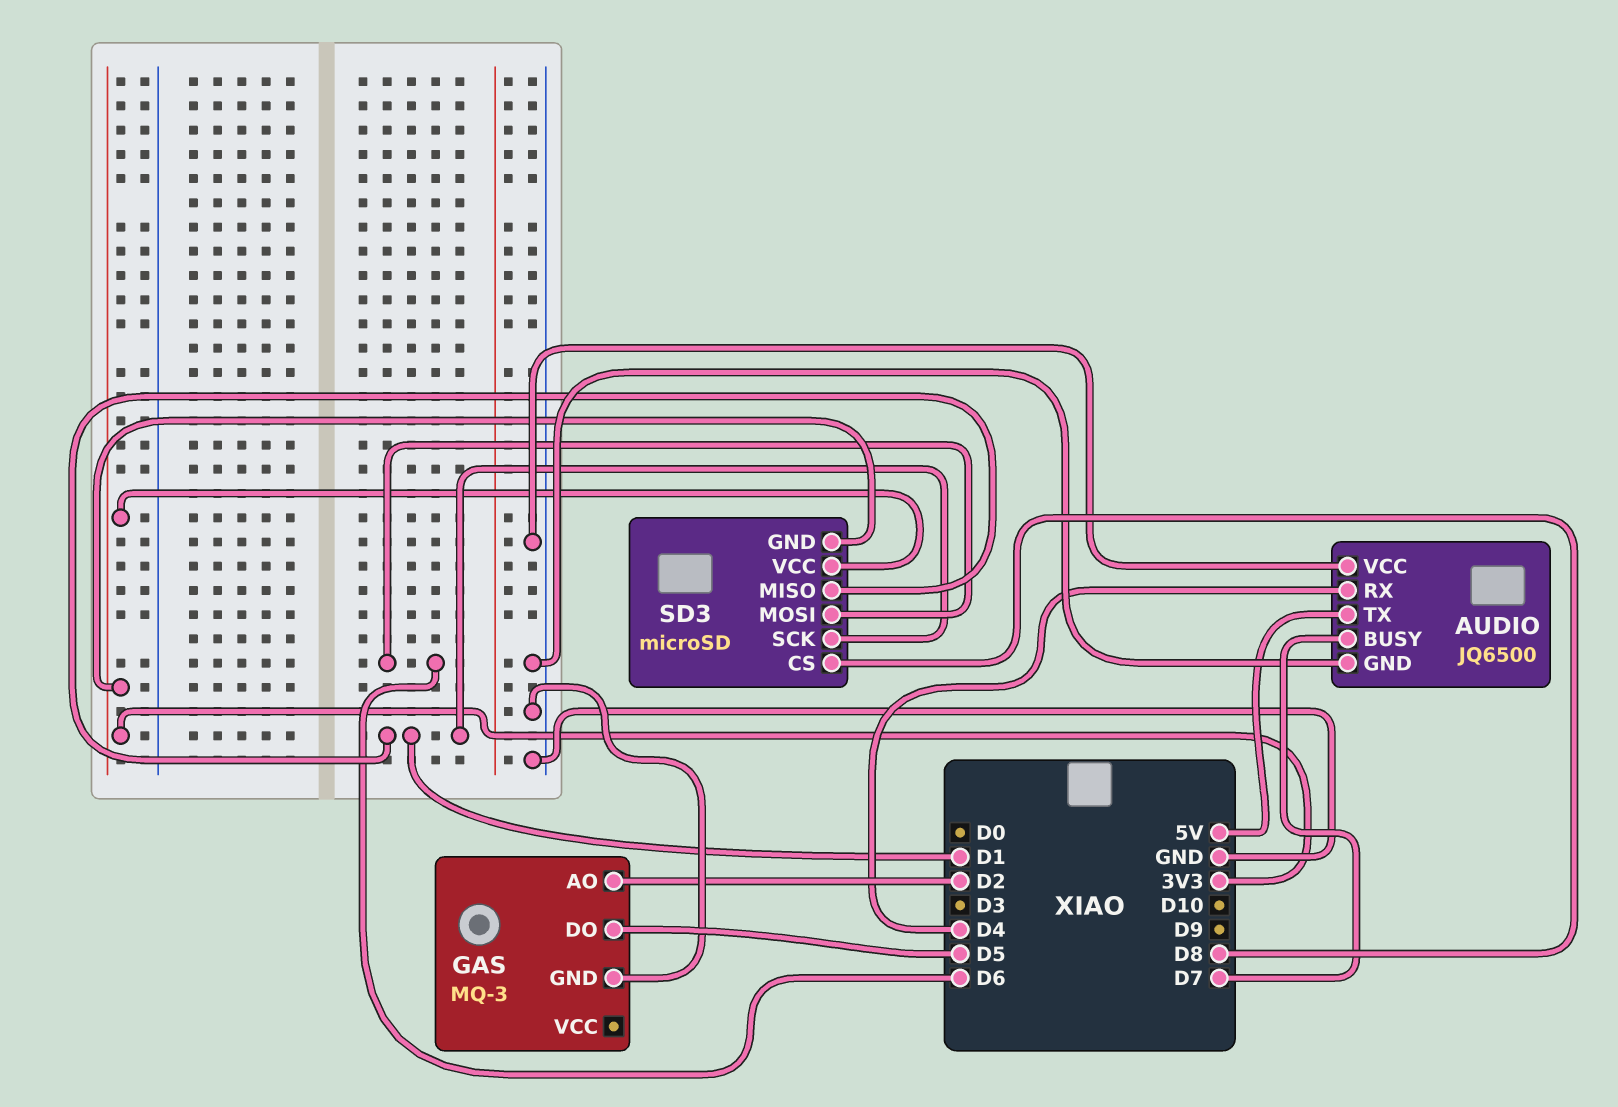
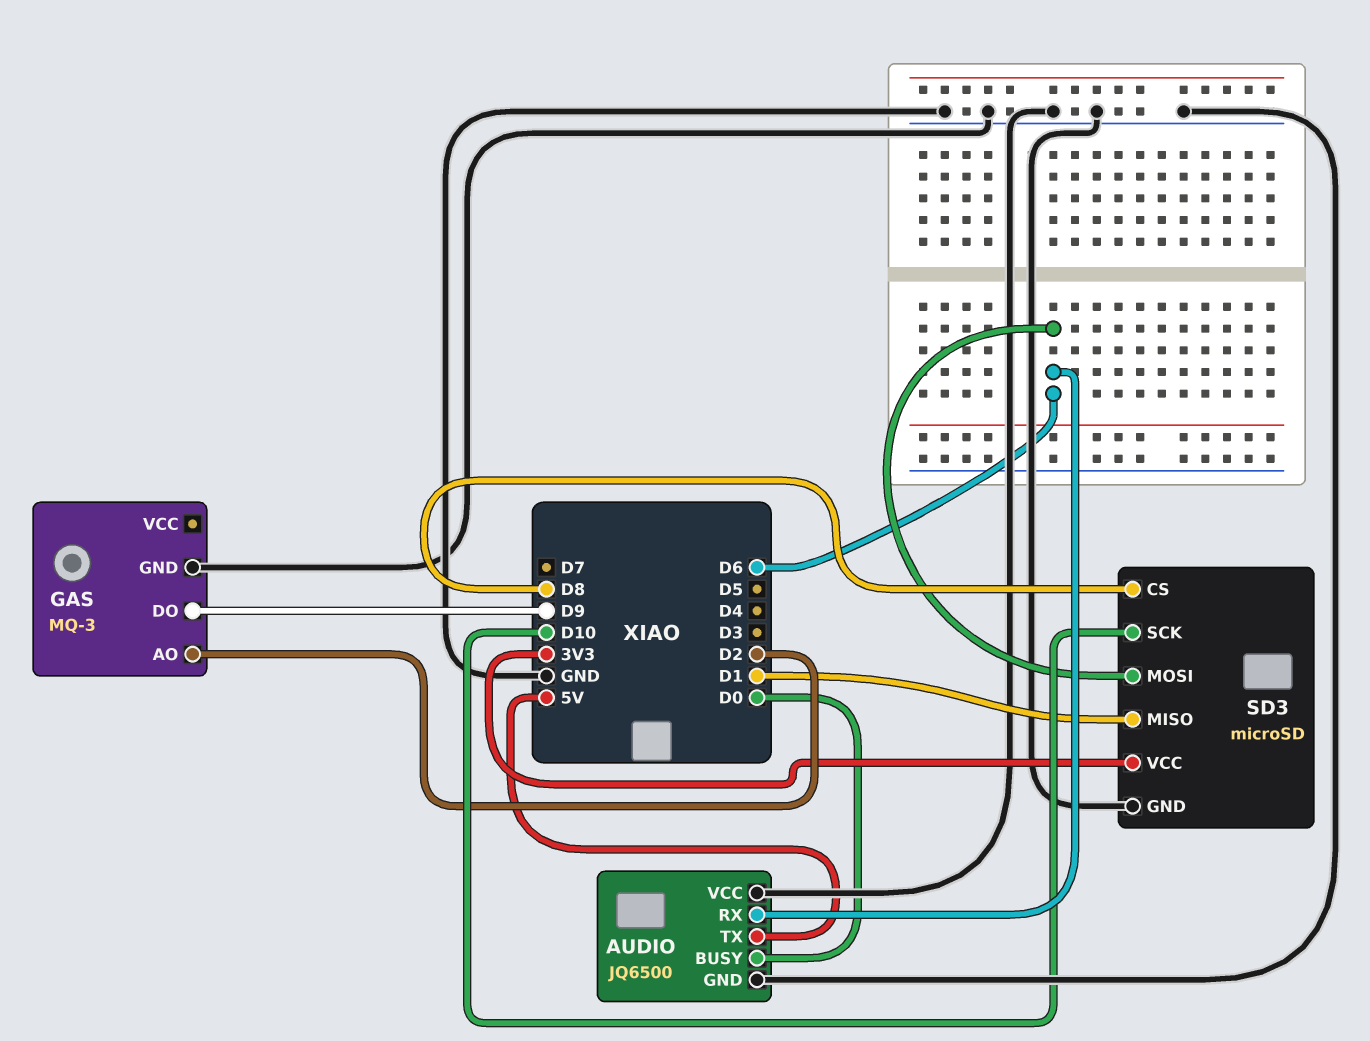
AUDIO pin BUSY: D7 -> D0
AUDIO pin RX: D4 -> D6
GAS pin DO: D5 -> D9
SD3 pin GND: 3V3 -> GND
SD3 pin SCK: D1 -> D10

